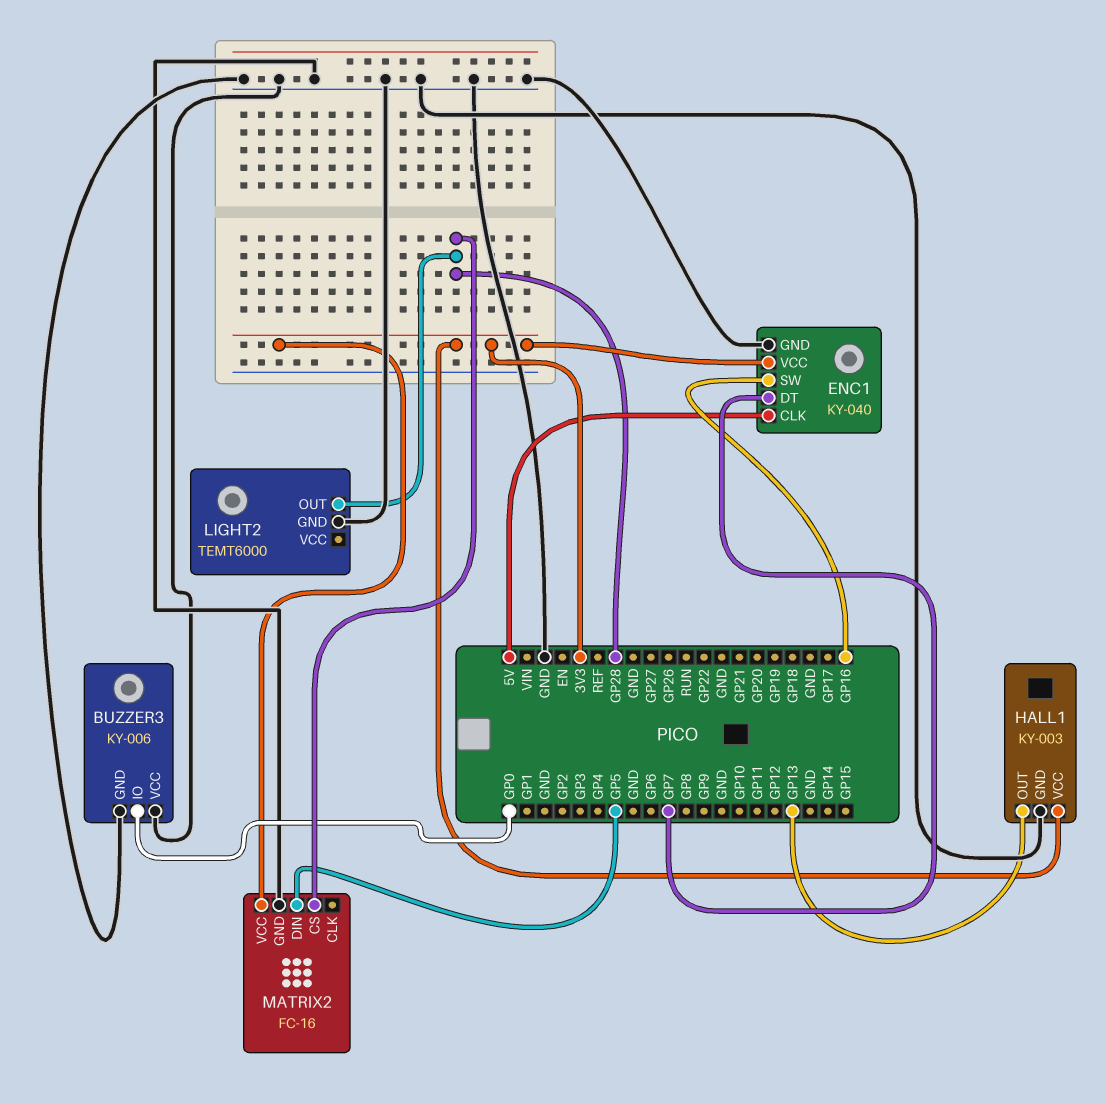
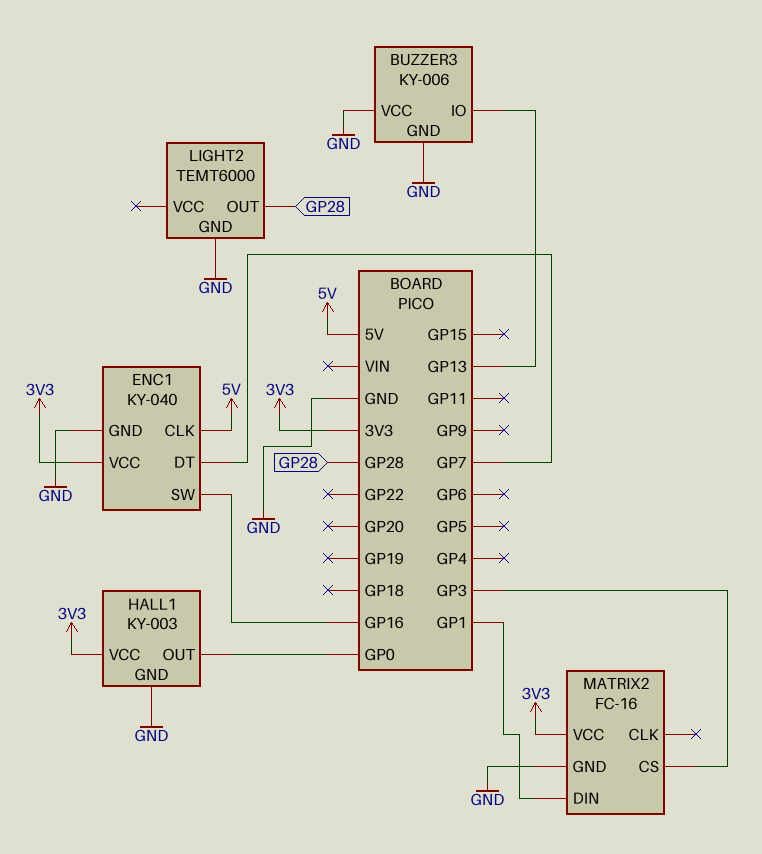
BUZZER3 pin IO: GP0 -> GP13
HALL1 pin OUT: GP13 -> GP0
MATRIX2 pin CS: GP28 -> GP3
MATRIX2 pin DIN: GP5 -> GP1

